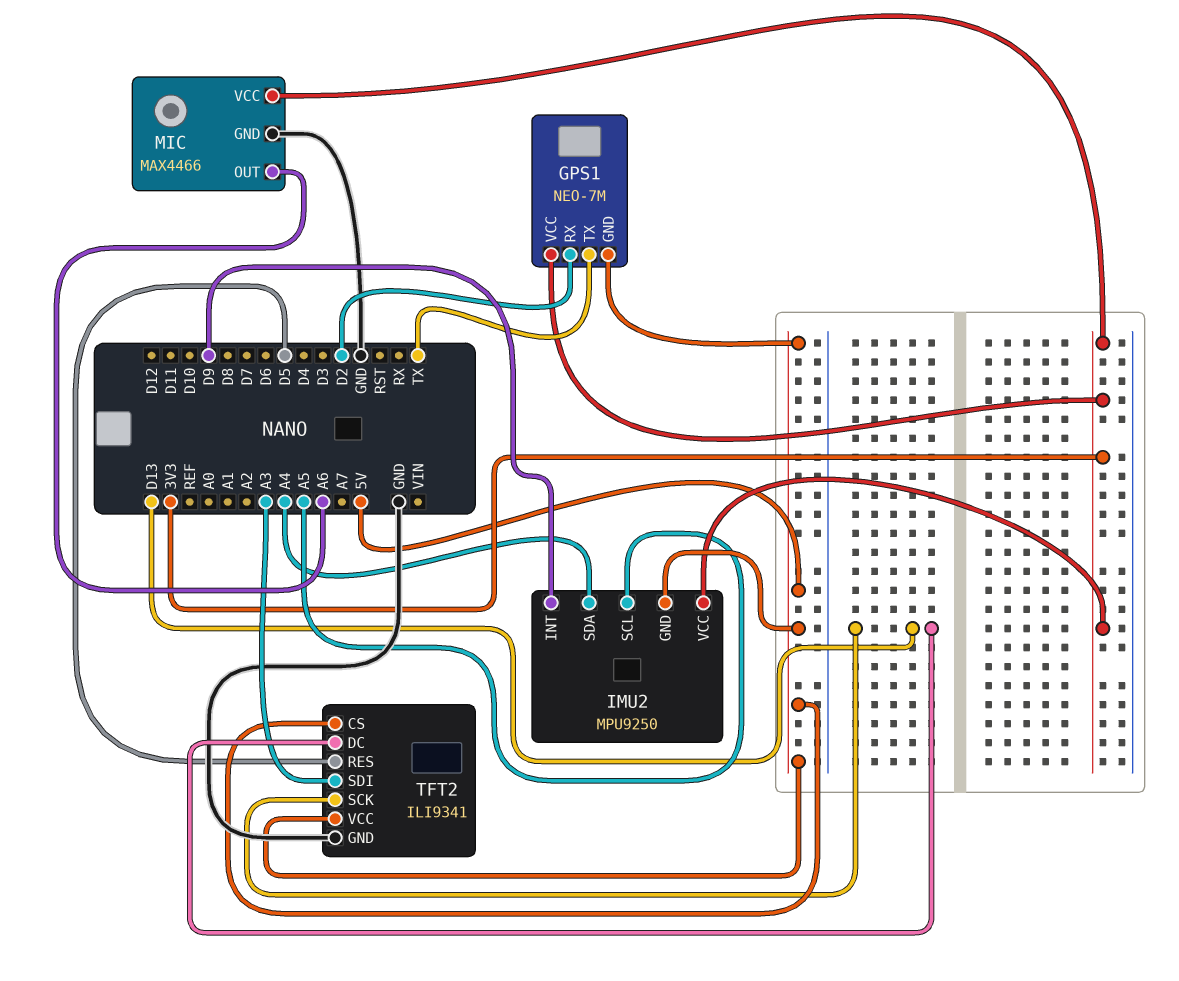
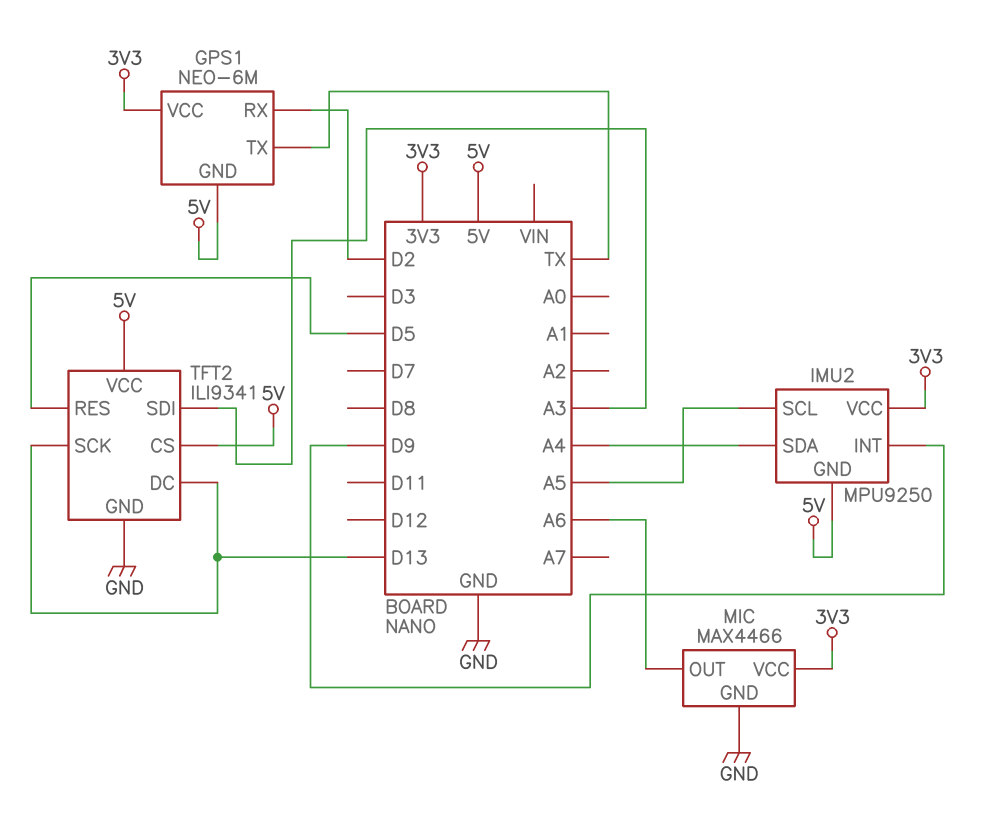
GPS1: NEO-7M -> NEO-6M

